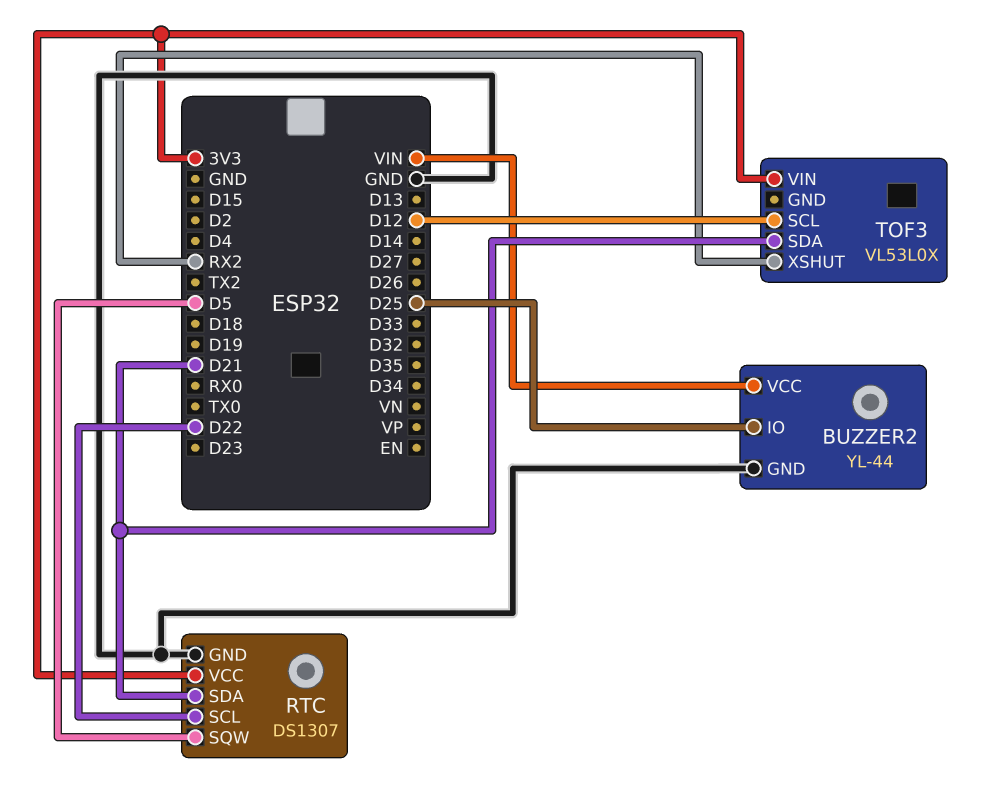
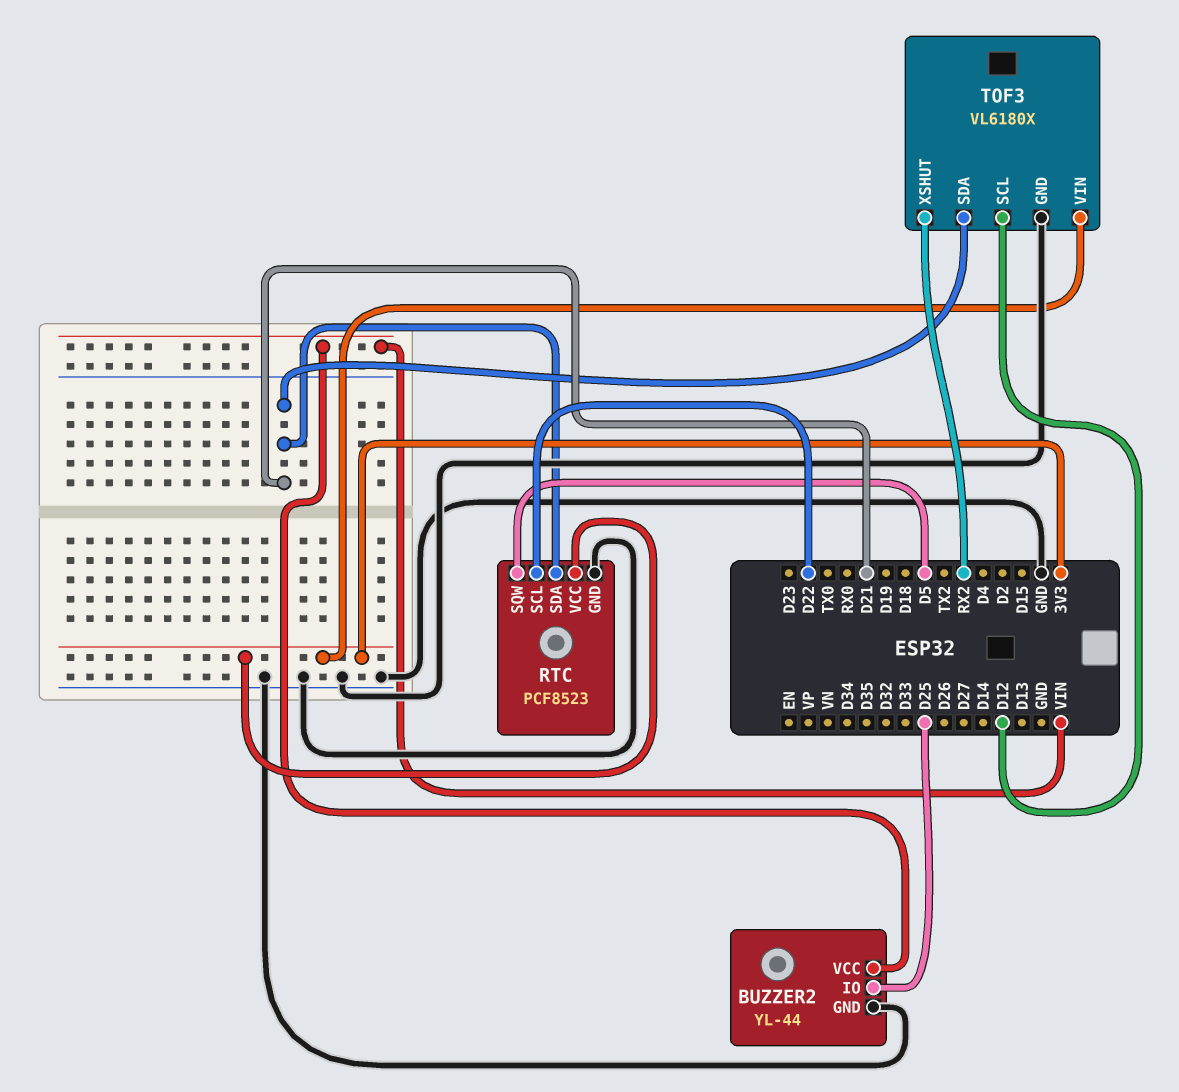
RTC: DS1307 -> PCF8523
TOF3: VL53L0X -> VL6180X
TOF3 pin GND: none -> GND

